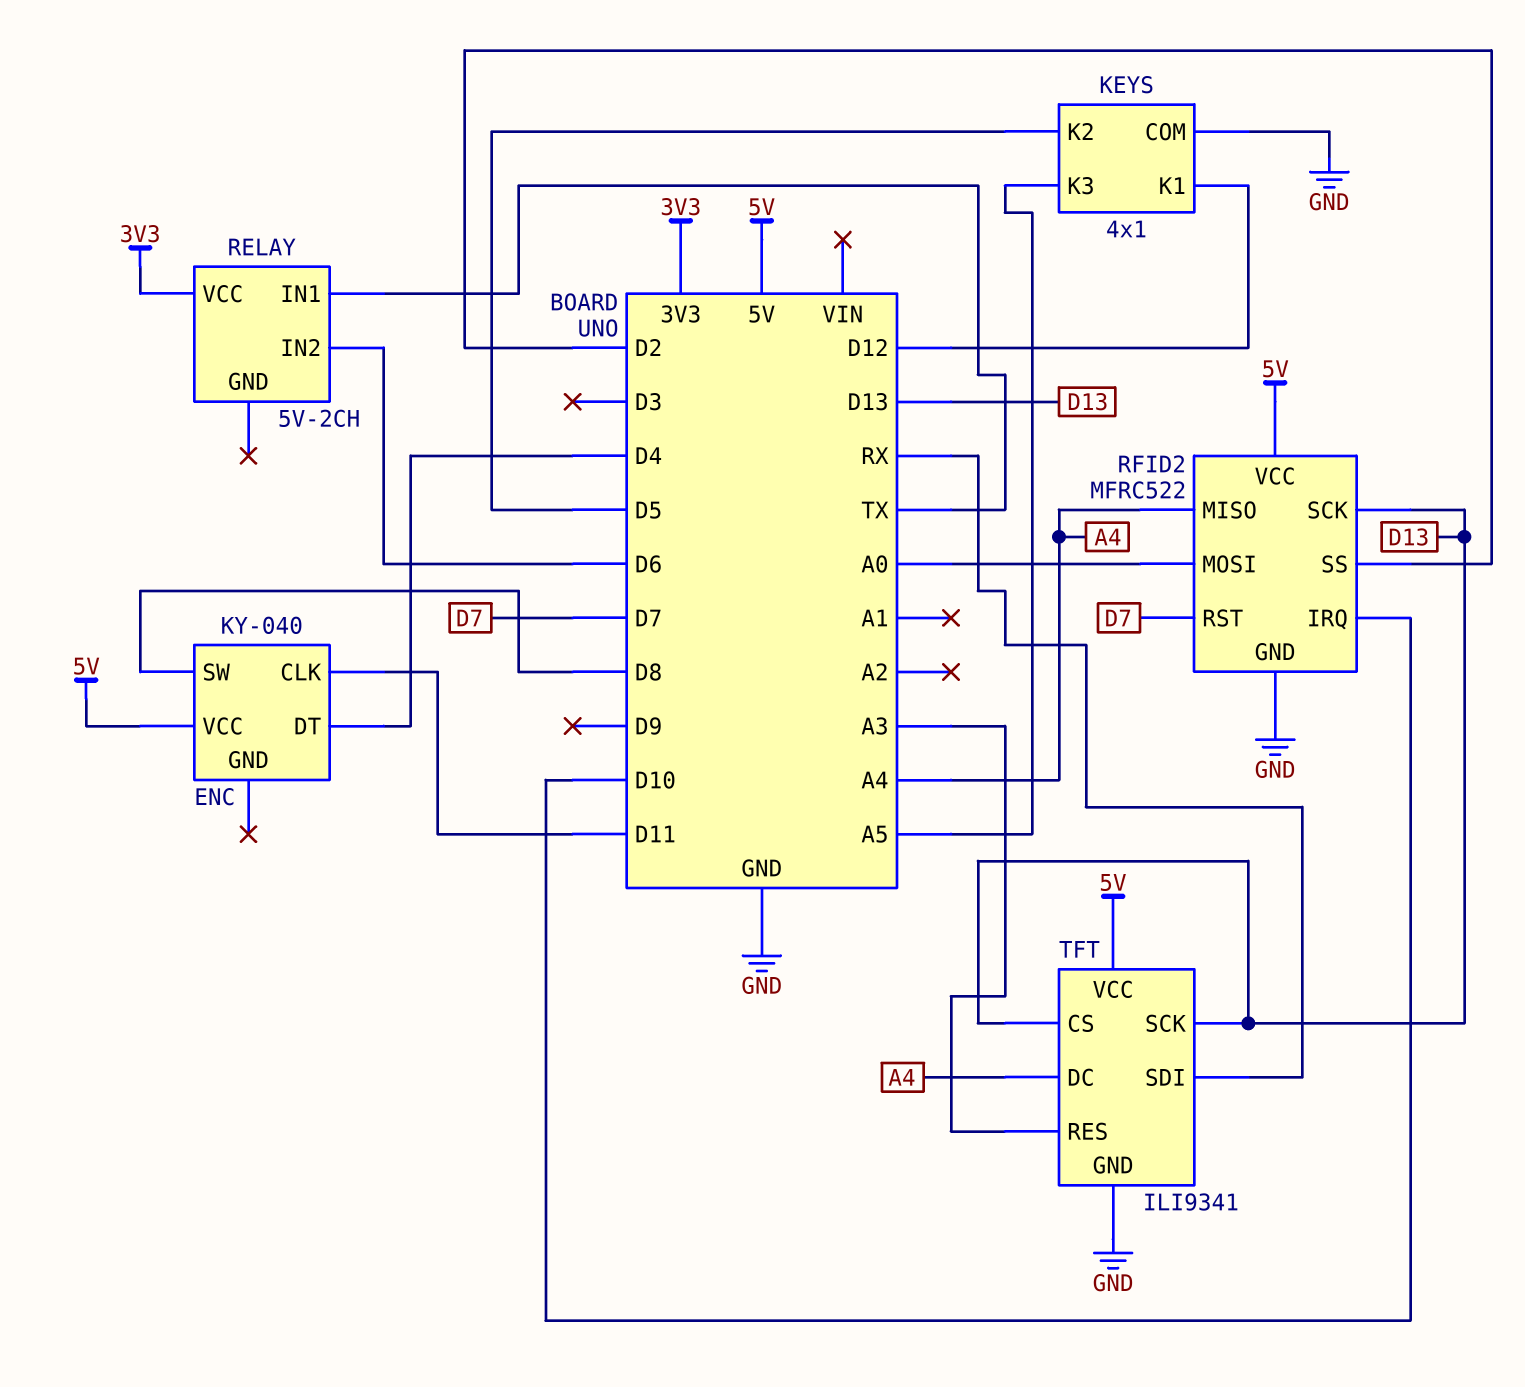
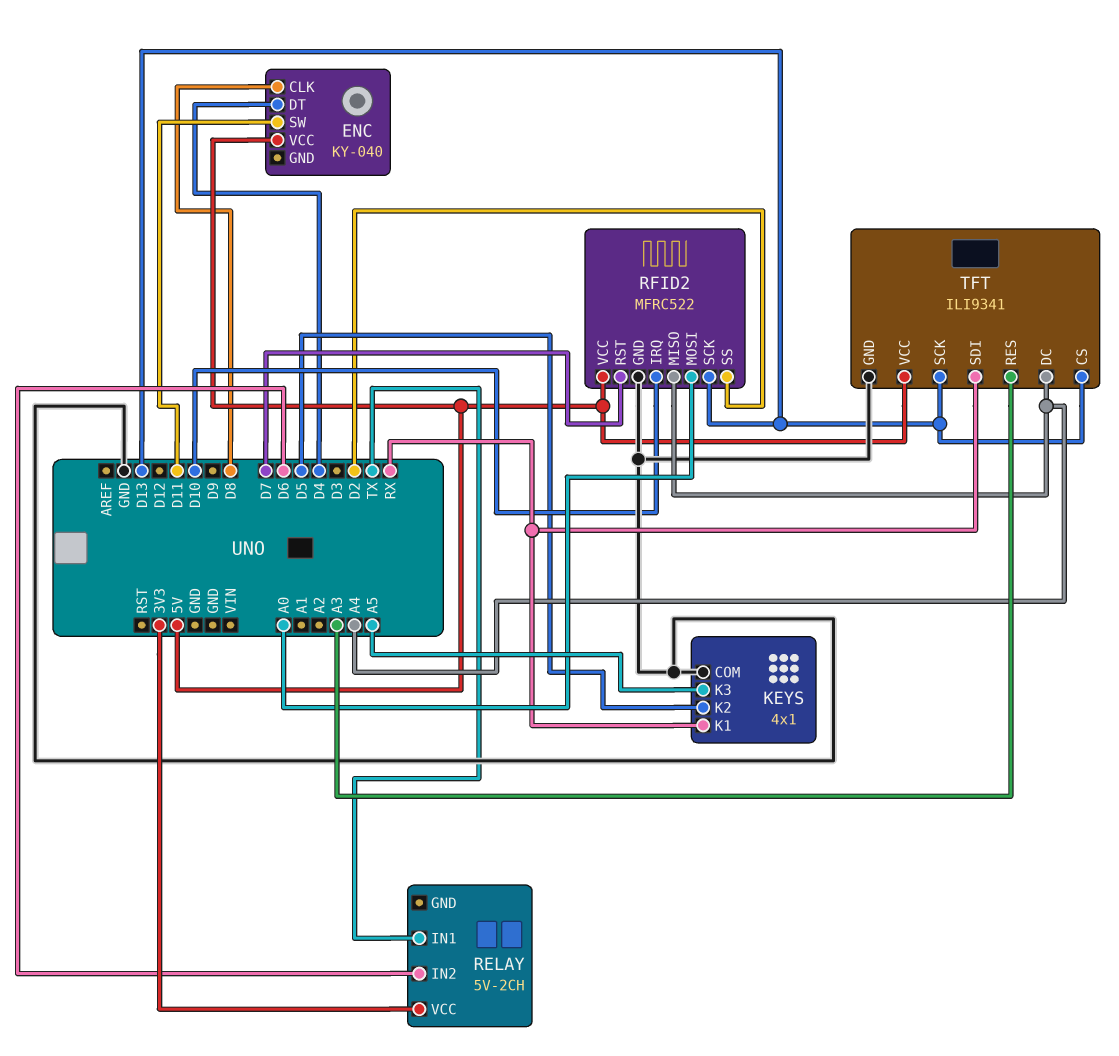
ENC pin CLK: D11 -> D8
ENC pin SW: D8 -> D11
KEYS pin K1: D12 -> RX

